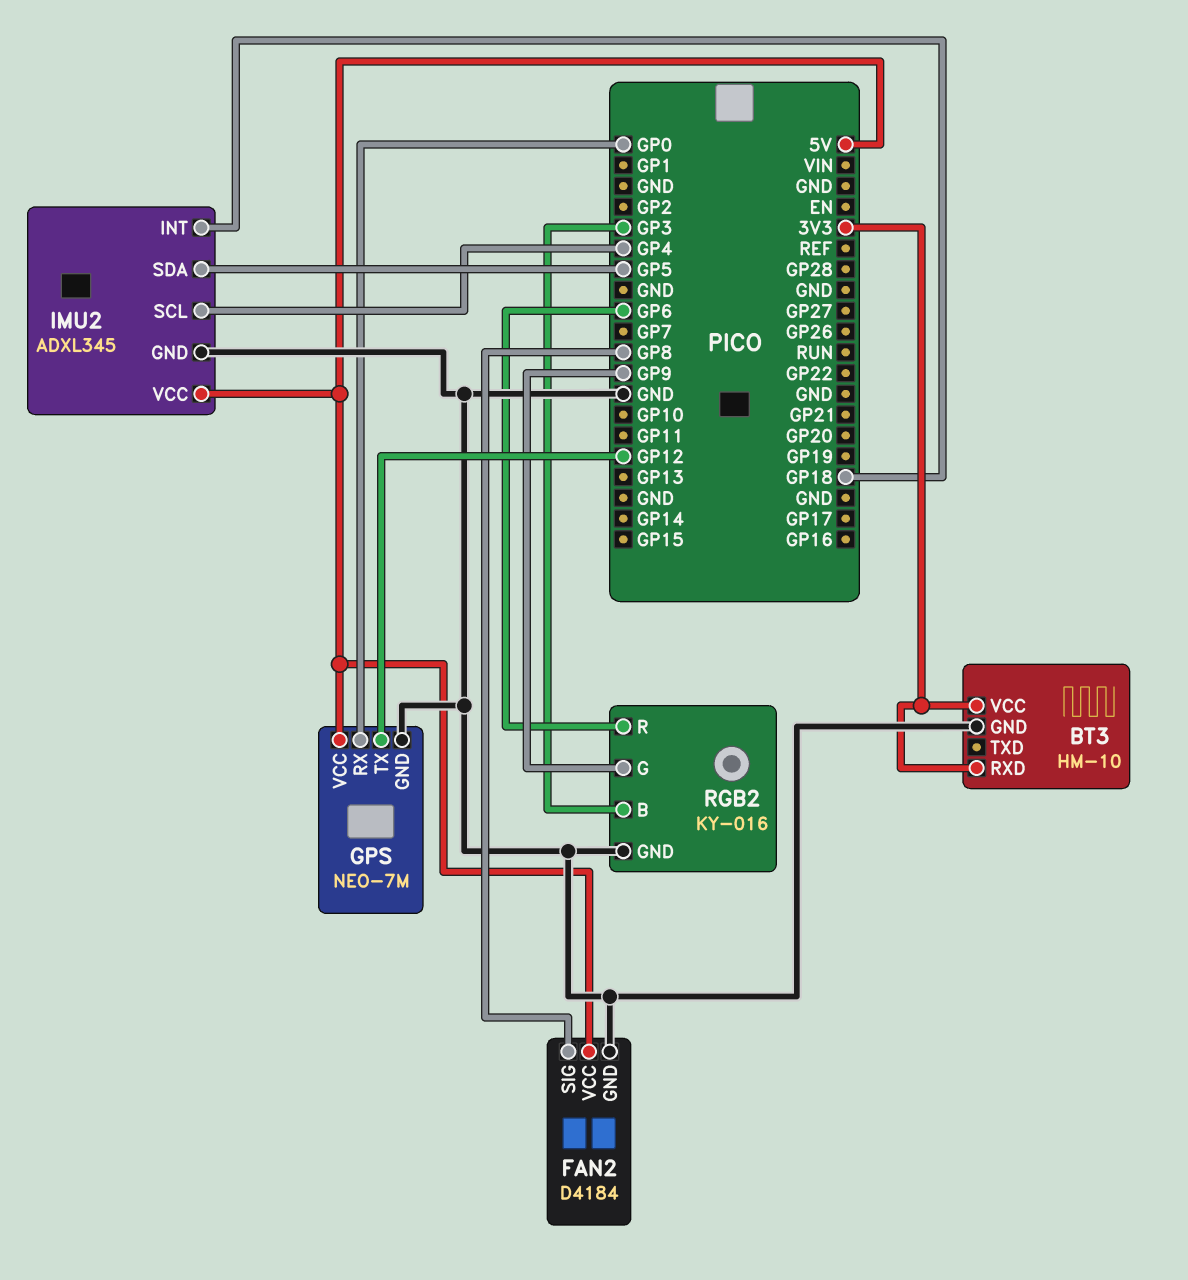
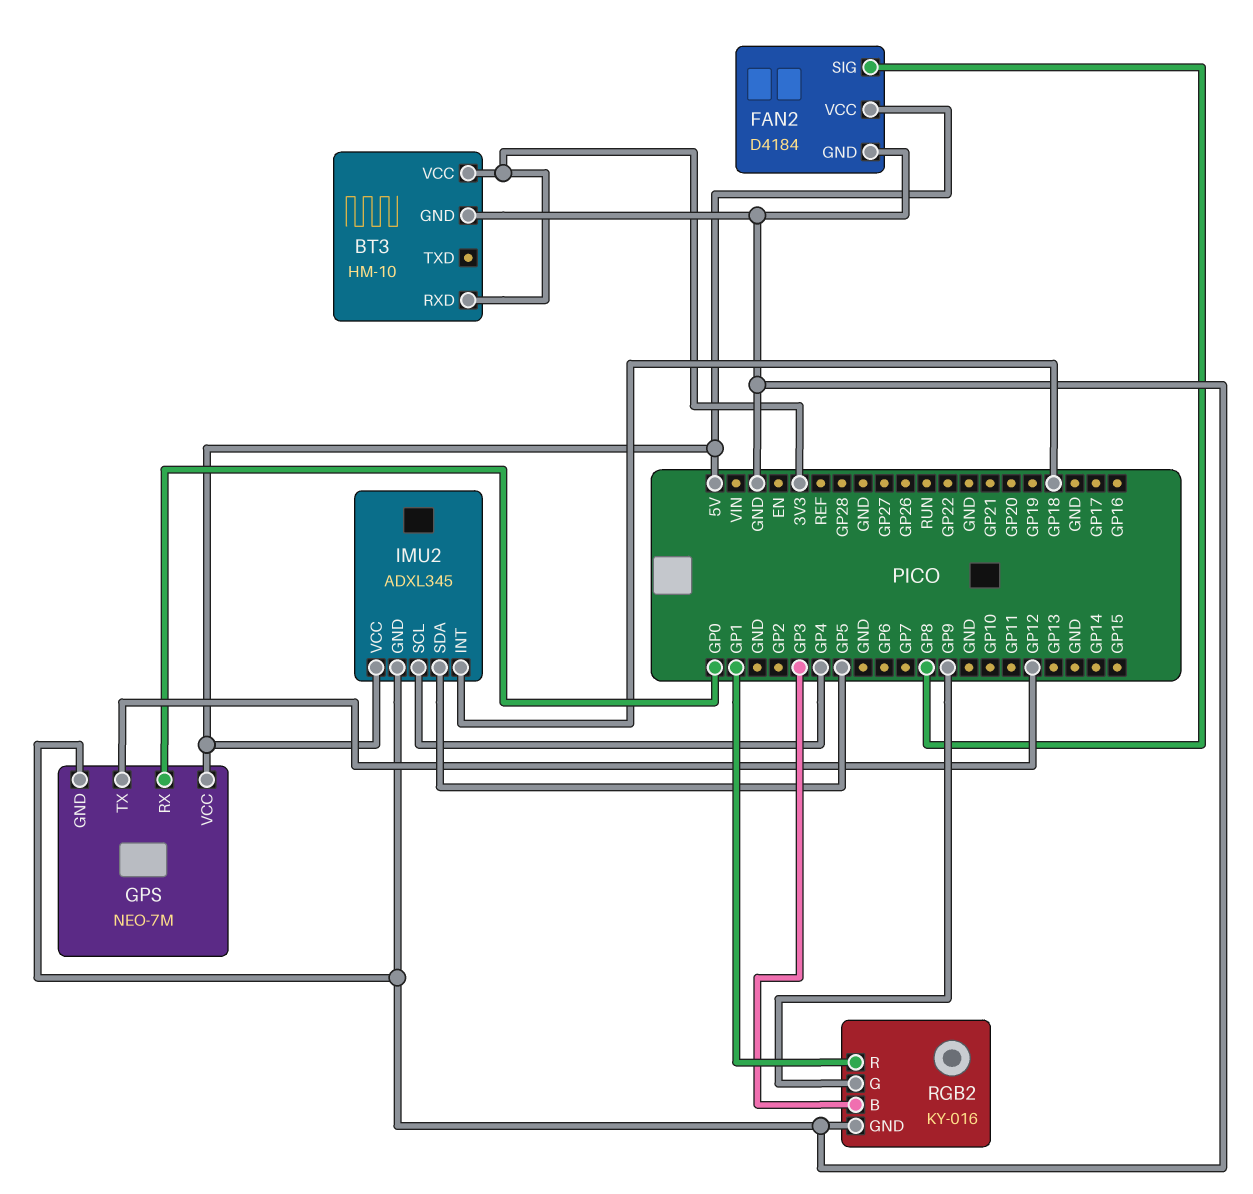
RGB2 pin R: GP6 -> GP1

